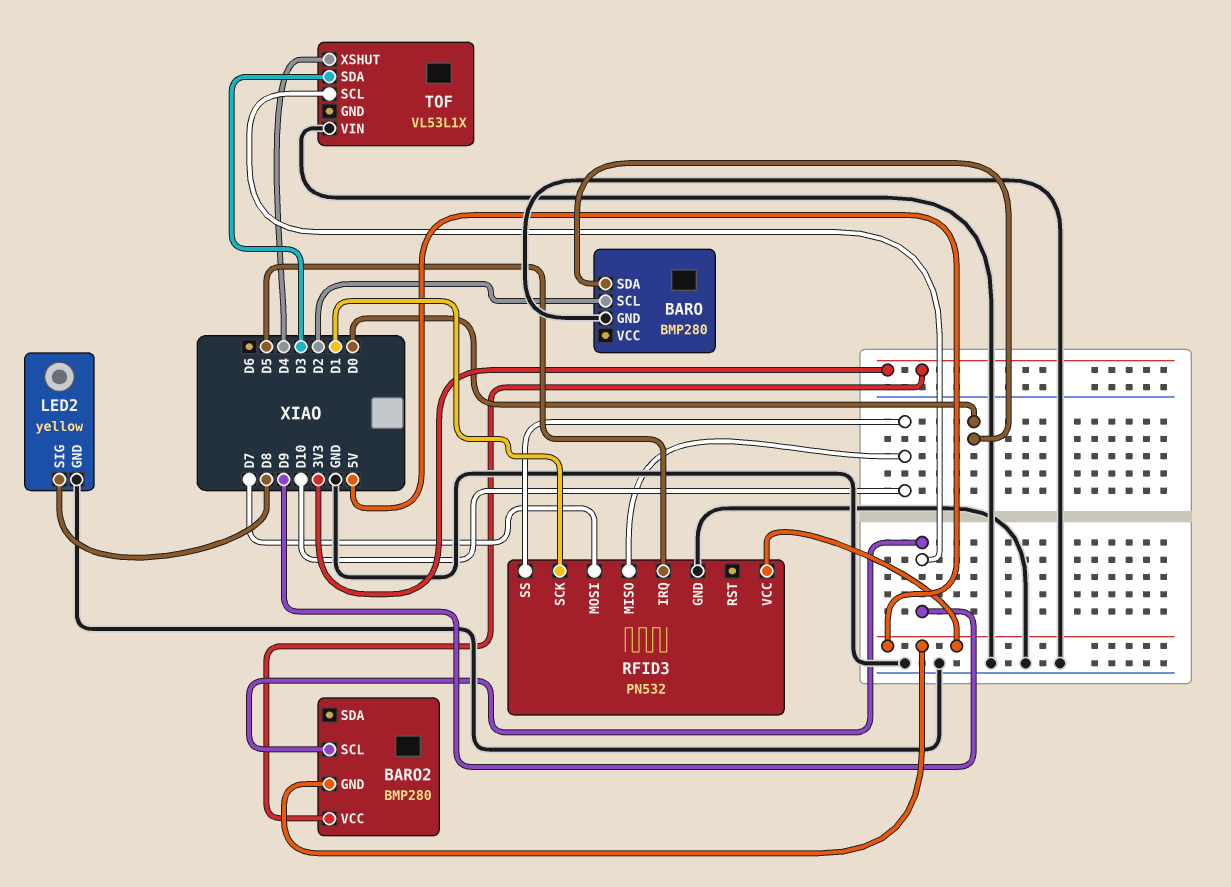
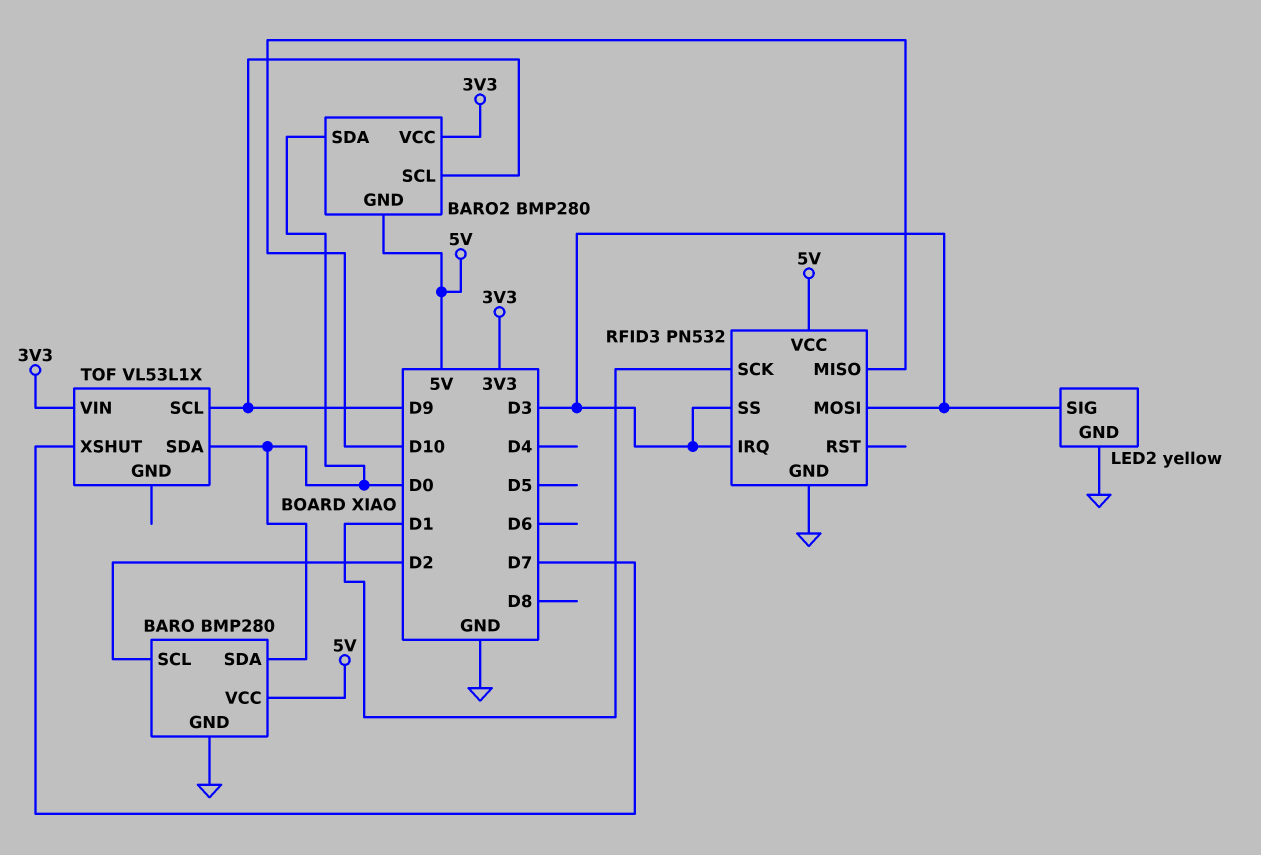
BARO pin VCC: none -> 5V
BARO2 pin SDA: none -> D0
LED2 pin SIG: D8 -> D3
RFID3 pin IRQ: D5 -> D3
RFID3 pin MOSI: D7 -> D3
RFID3 pin SS: D10 -> D3
TOF pin SDA: D3 -> D0
TOF pin VIN: GND -> 3V3
TOF pin XSHUT: D4 -> D7

